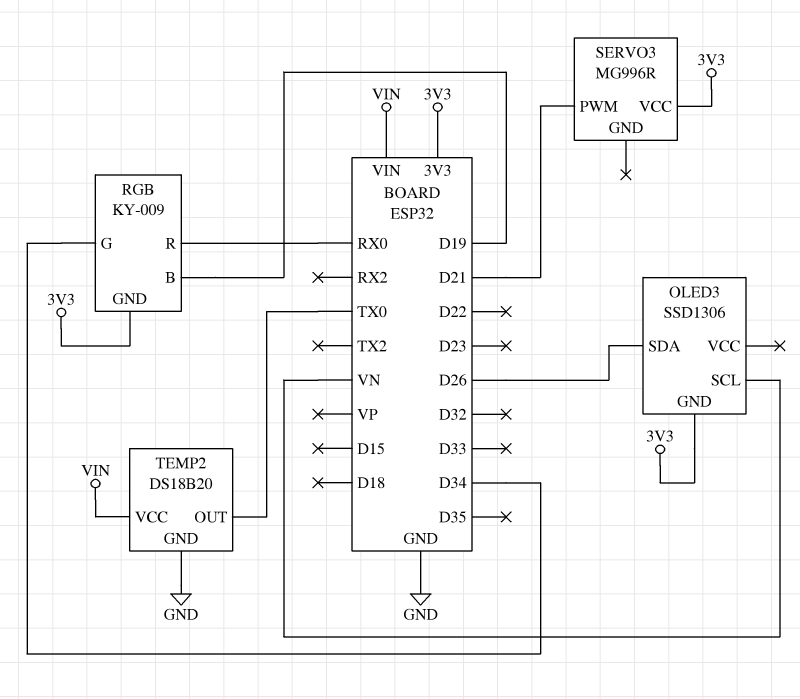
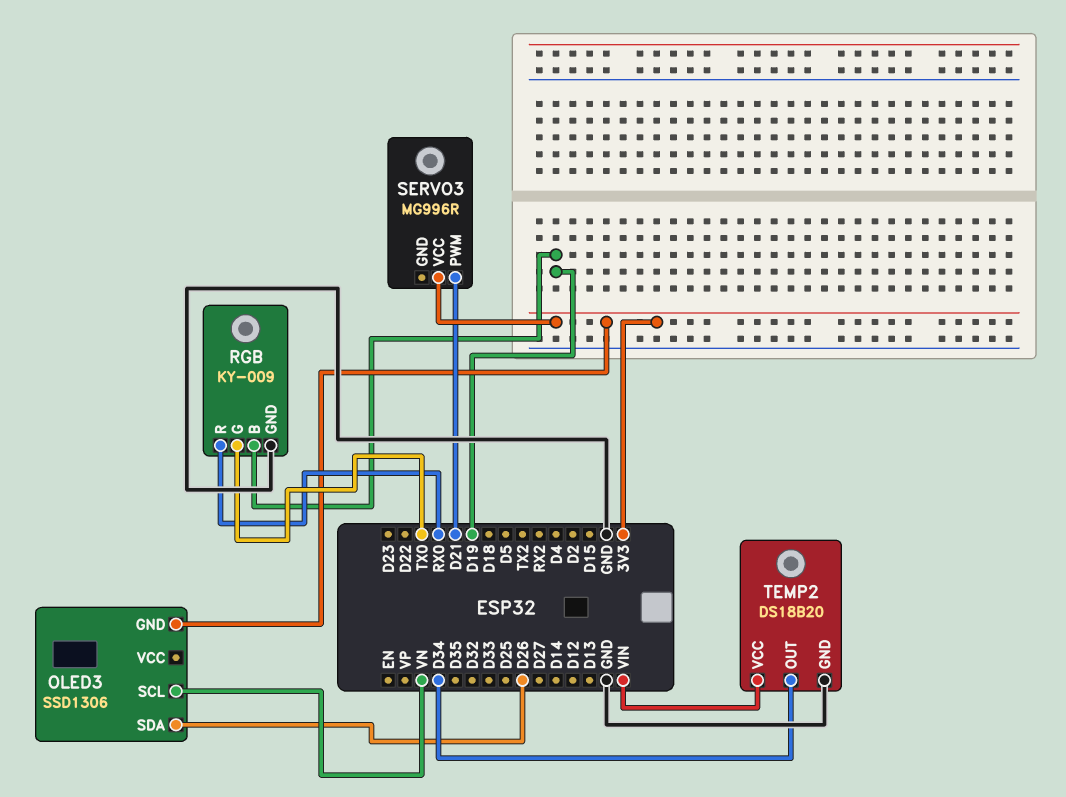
RGB pin G: D34 -> TX0
RGB pin GND: 3V3 -> GND
TEMP2 pin OUT: TX0 -> D34

